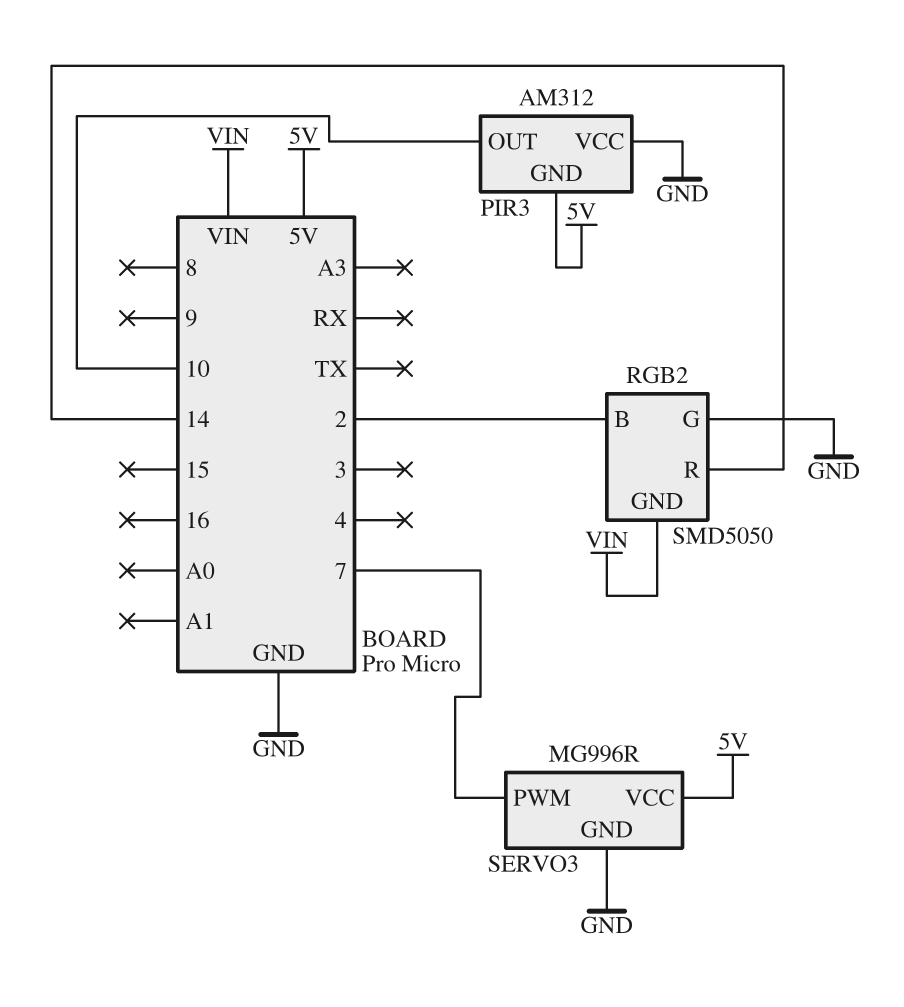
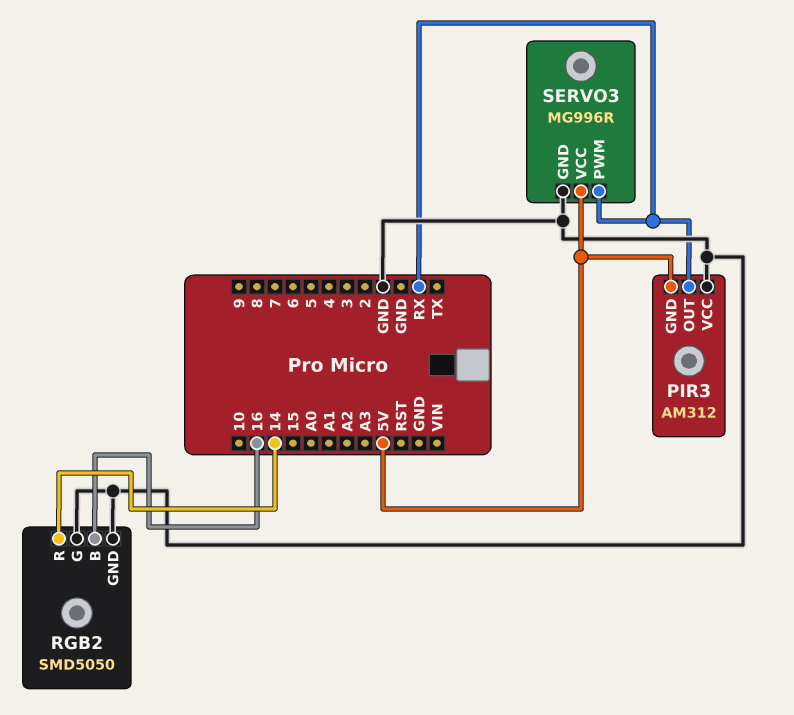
PIR3 pin OUT: 10 -> RX
RGB2 pin B: 2 -> 16
RGB2 pin GND: VIN -> GND
SERVO3 pin PWM: 7 -> RX

